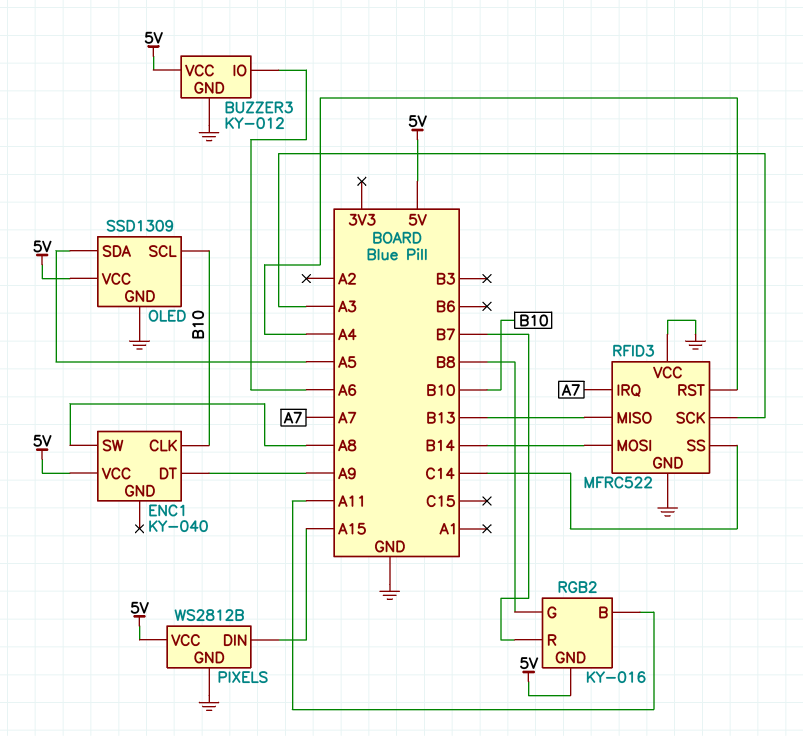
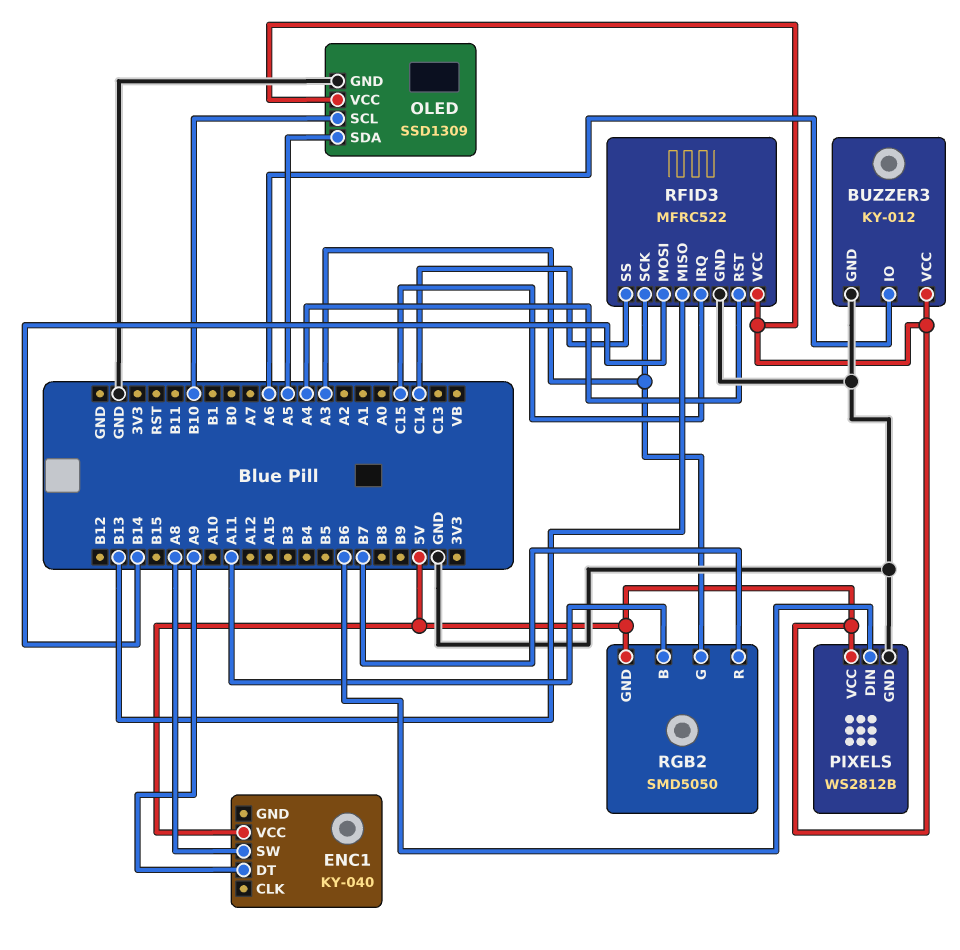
ENC1 pin CLK: B10 -> none
PIXELS pin DIN: A15 -> B6
RFID3 pin IRQ: A7 -> C15
RFID3 pin VCC: GND -> 5V
RGB2: KY-016 -> SMD5050
RGB2 pin G: B8 -> A3

